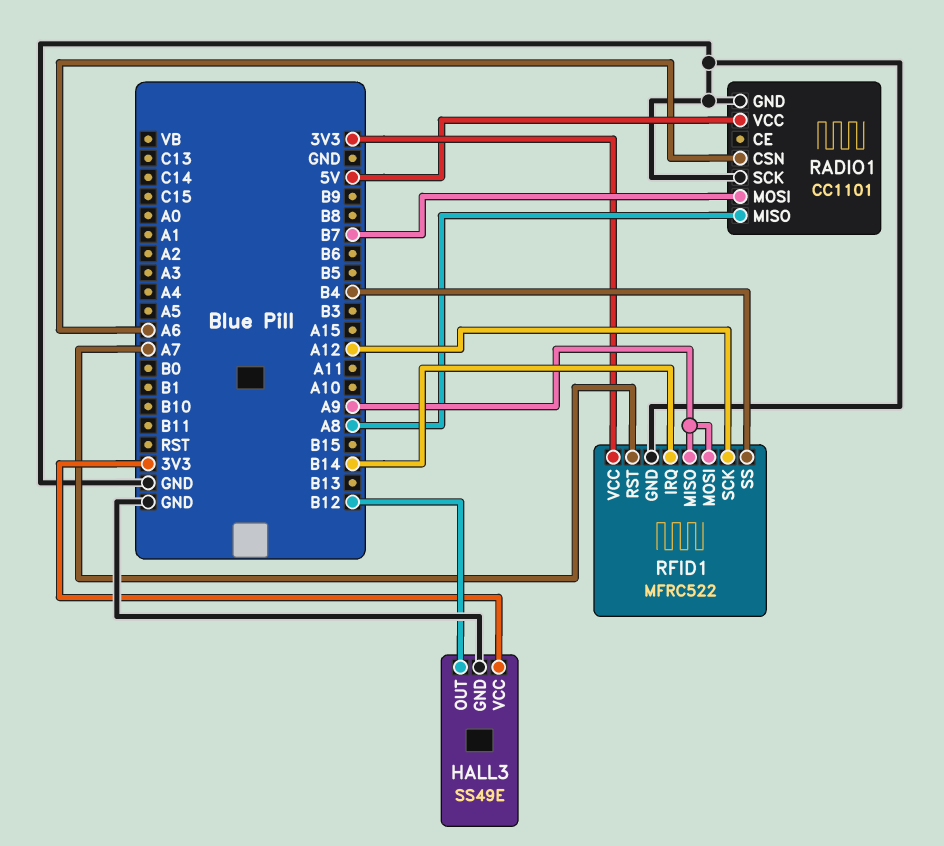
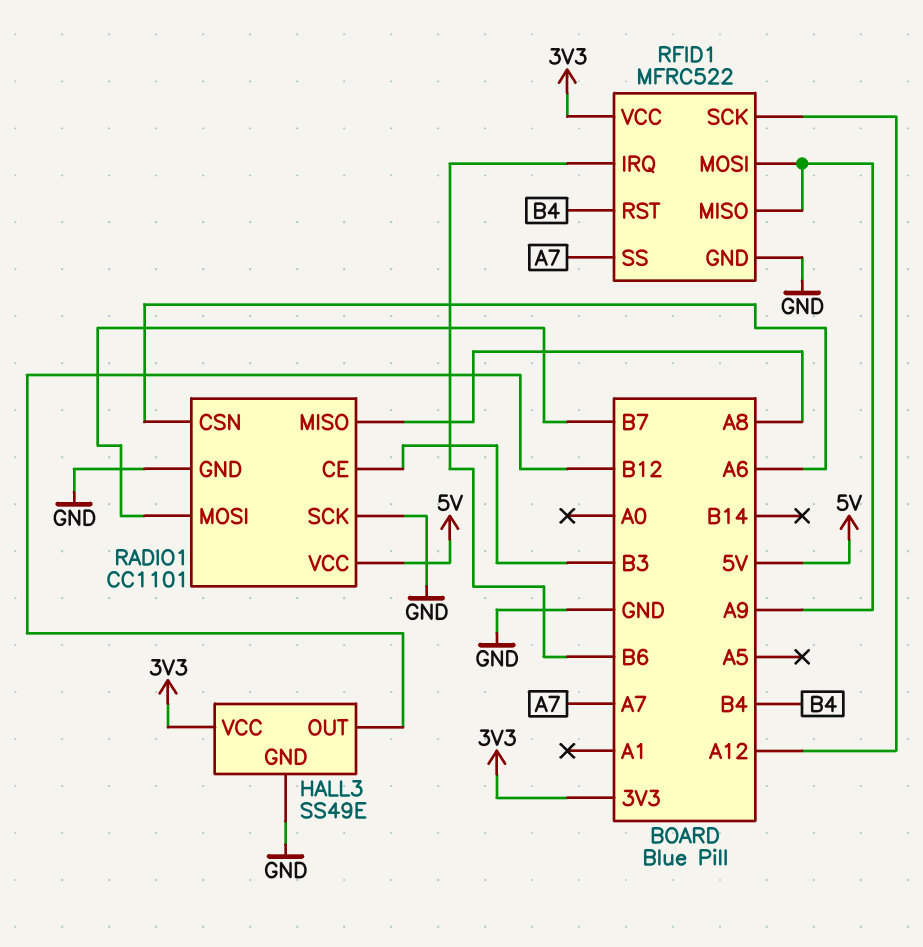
RADIO1 pin CE: none -> B3
RFID1 pin IRQ: B14 -> B6
RFID1 pin RST: A7 -> B4
RFID1 pin SS: B4 -> A7

